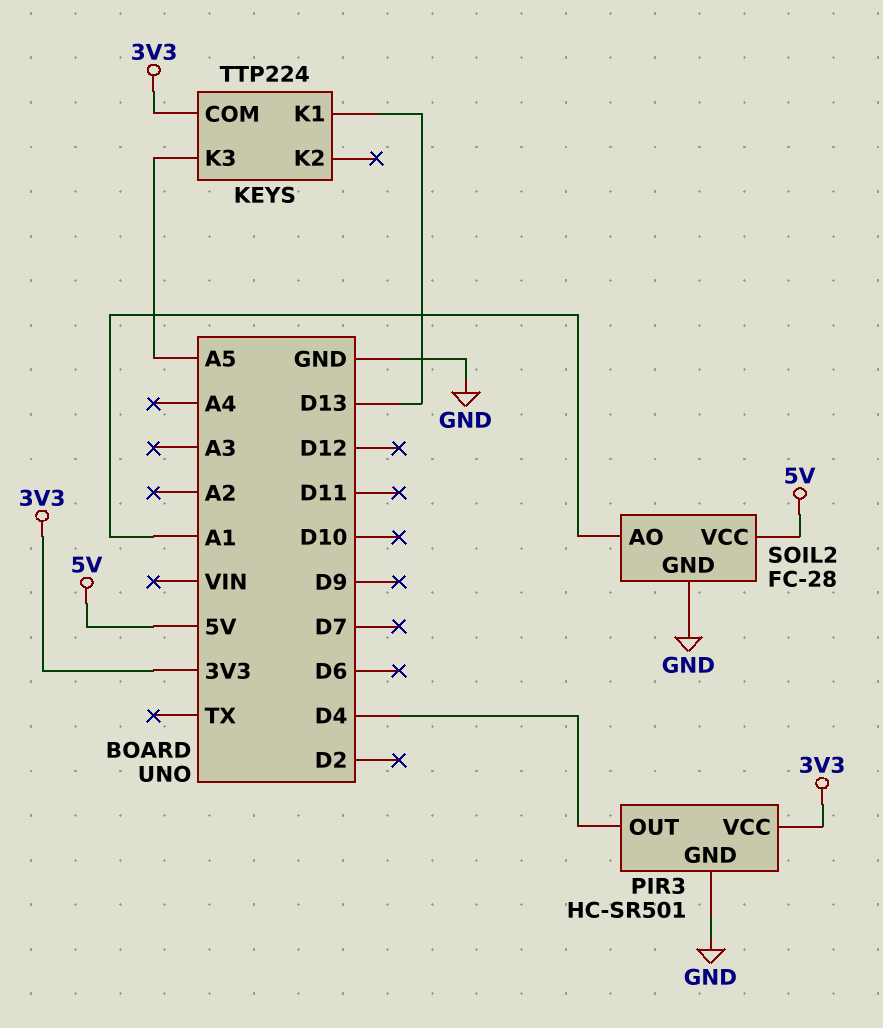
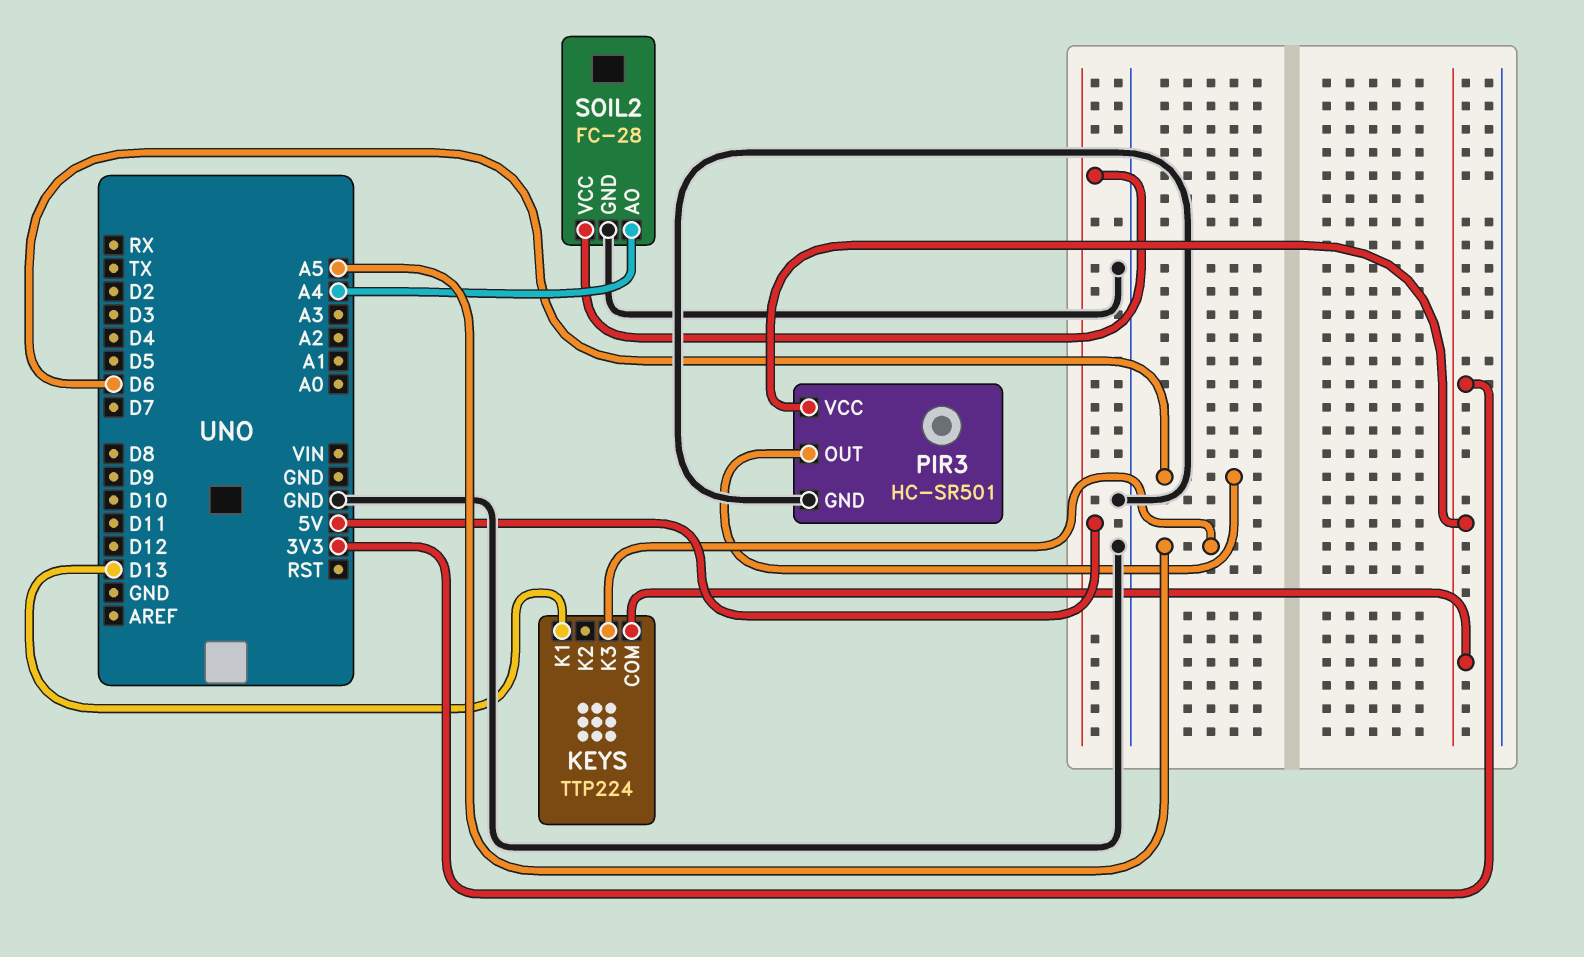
PIR3 pin OUT: D4 -> D6
SOIL2 pin AO: A1 -> A4

